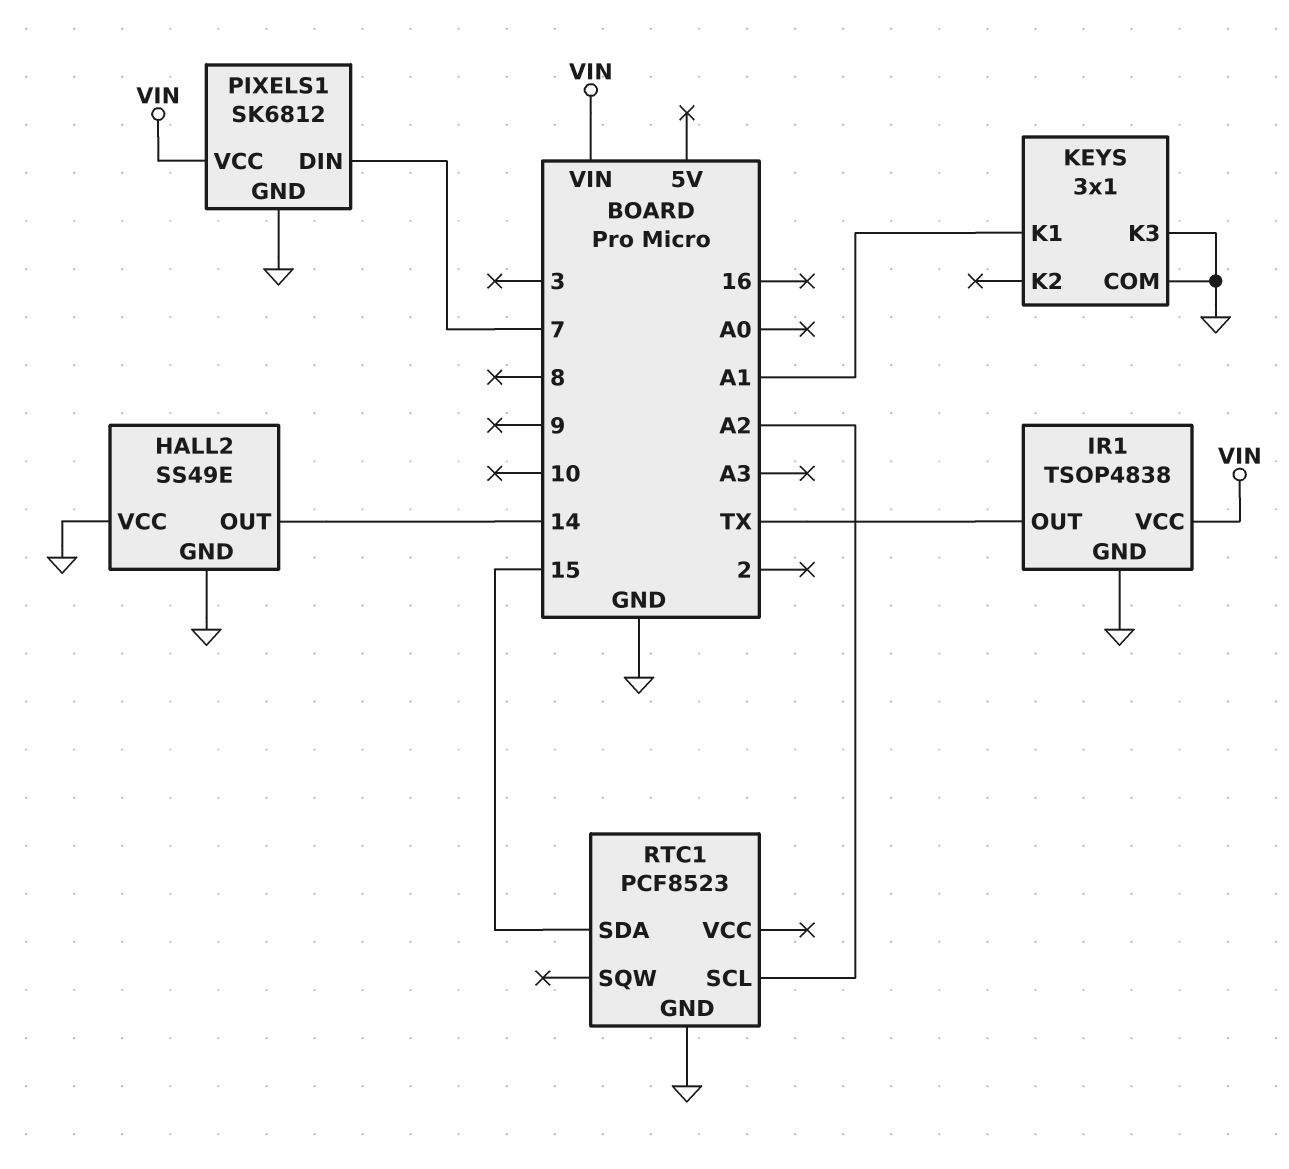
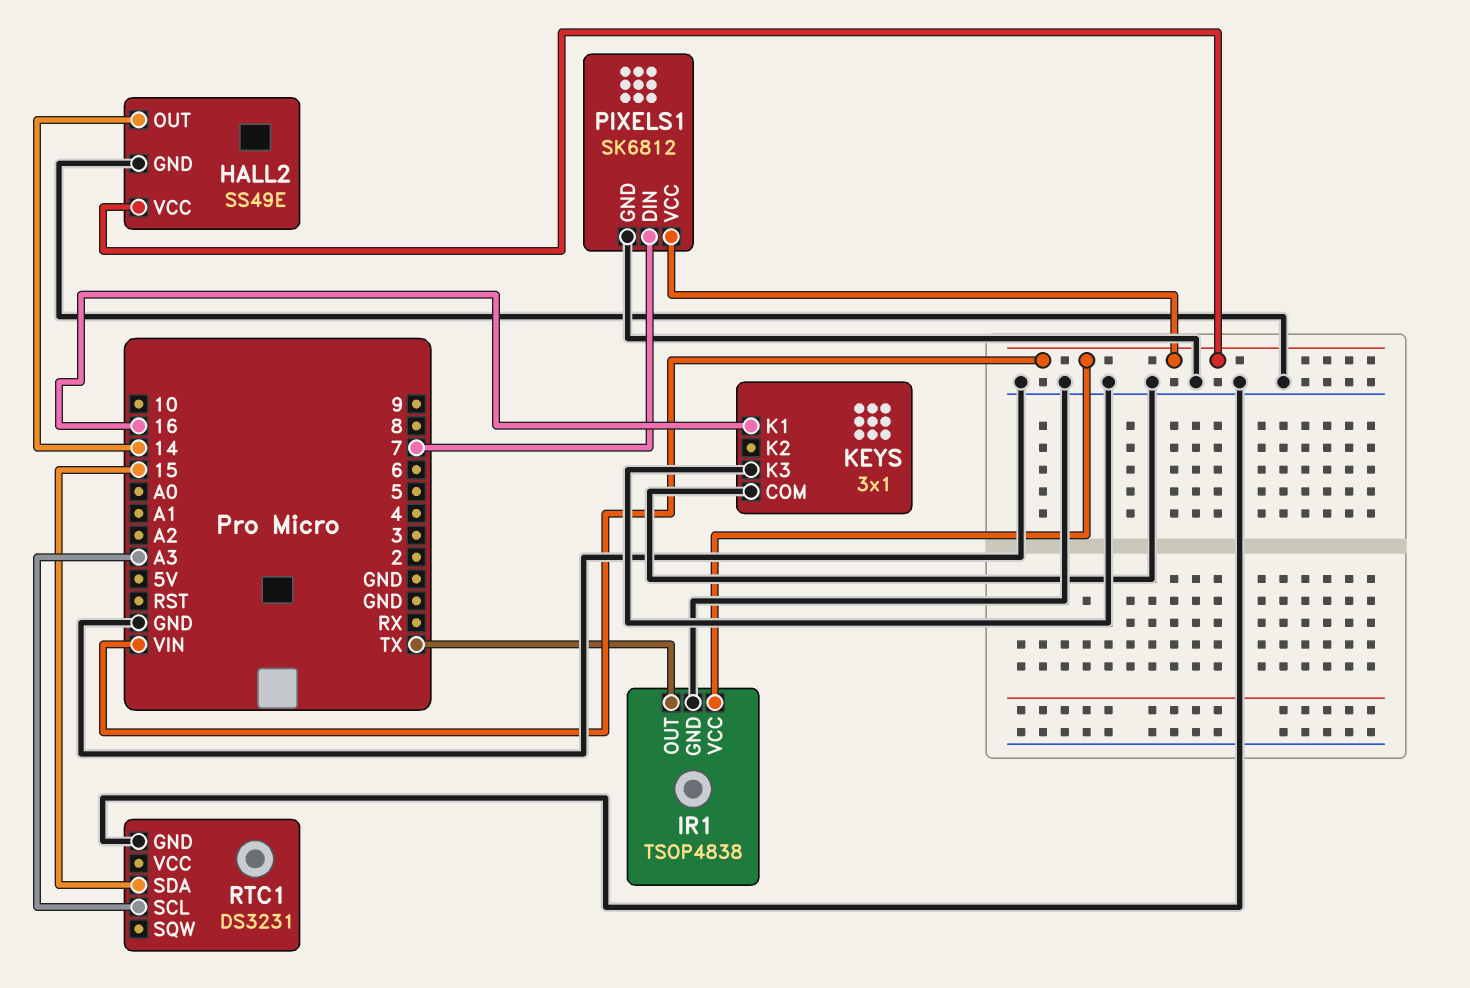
HALL2 pin VCC: GND -> VIN
KEYS pin K1: A1 -> 16
RTC1: PCF8523 -> DS3231
RTC1 pin SCL: A2 -> A3

